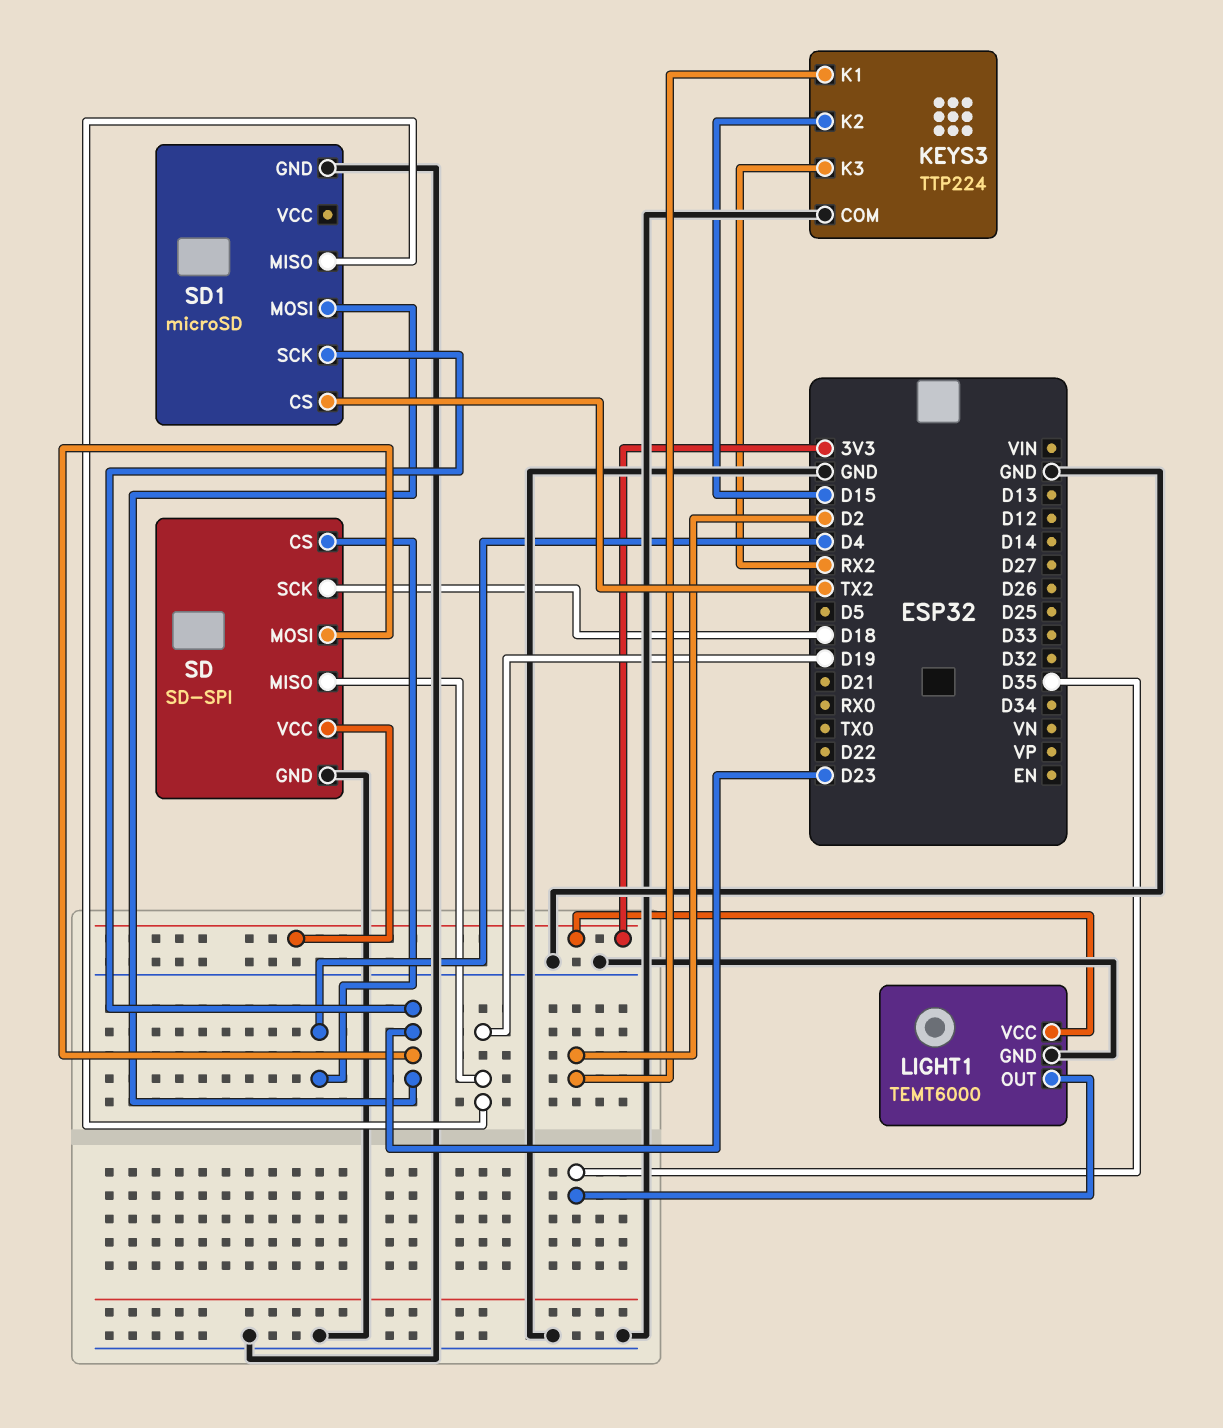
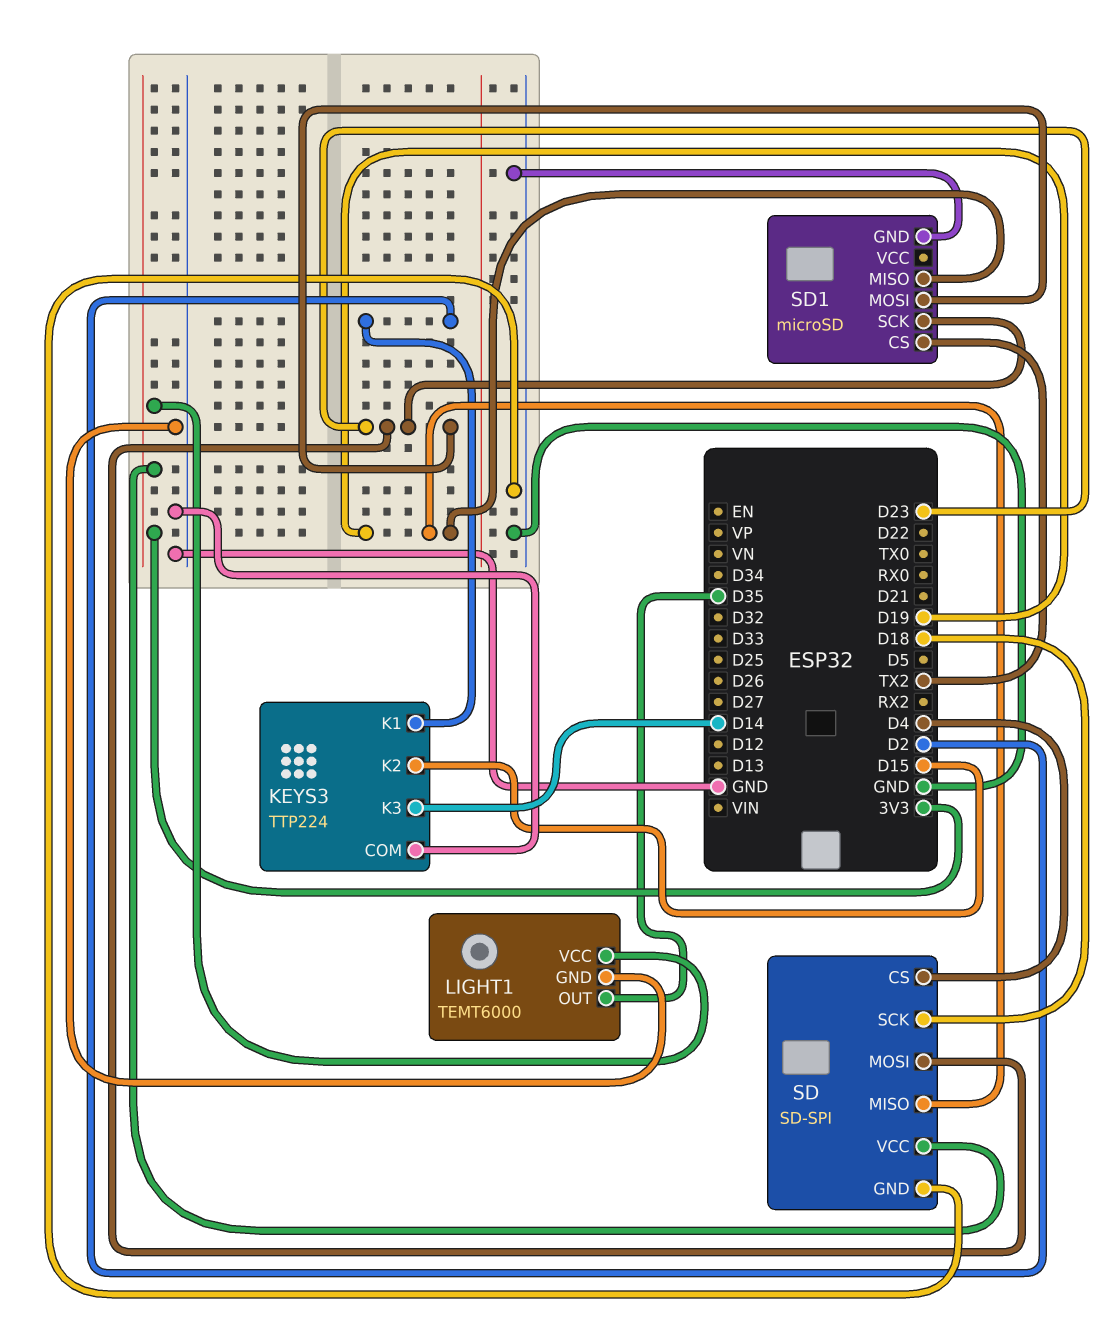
KEYS3 pin K3: RX2 -> D14

